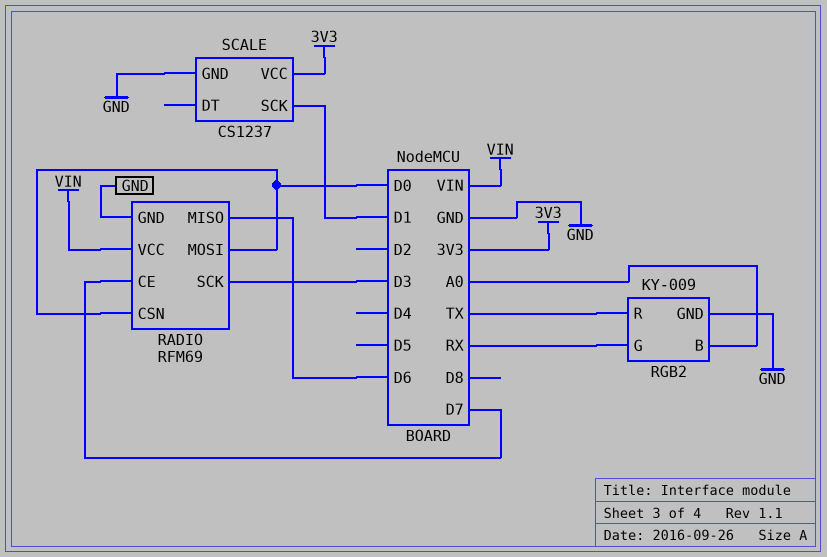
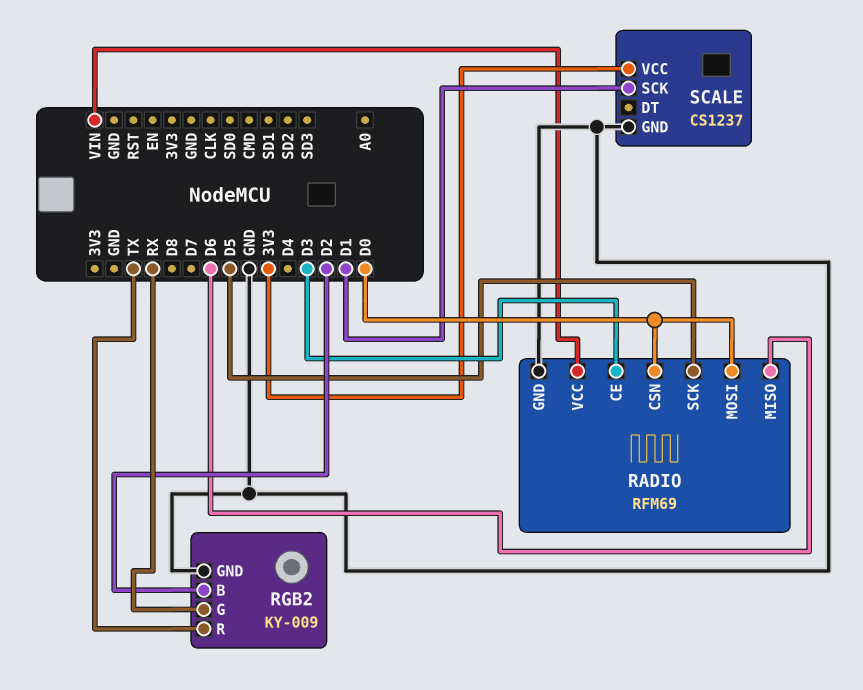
RADIO pin CE: D7 -> D3
RADIO pin SCK: D3 -> D5
RGB2 pin B: A0 -> D2

